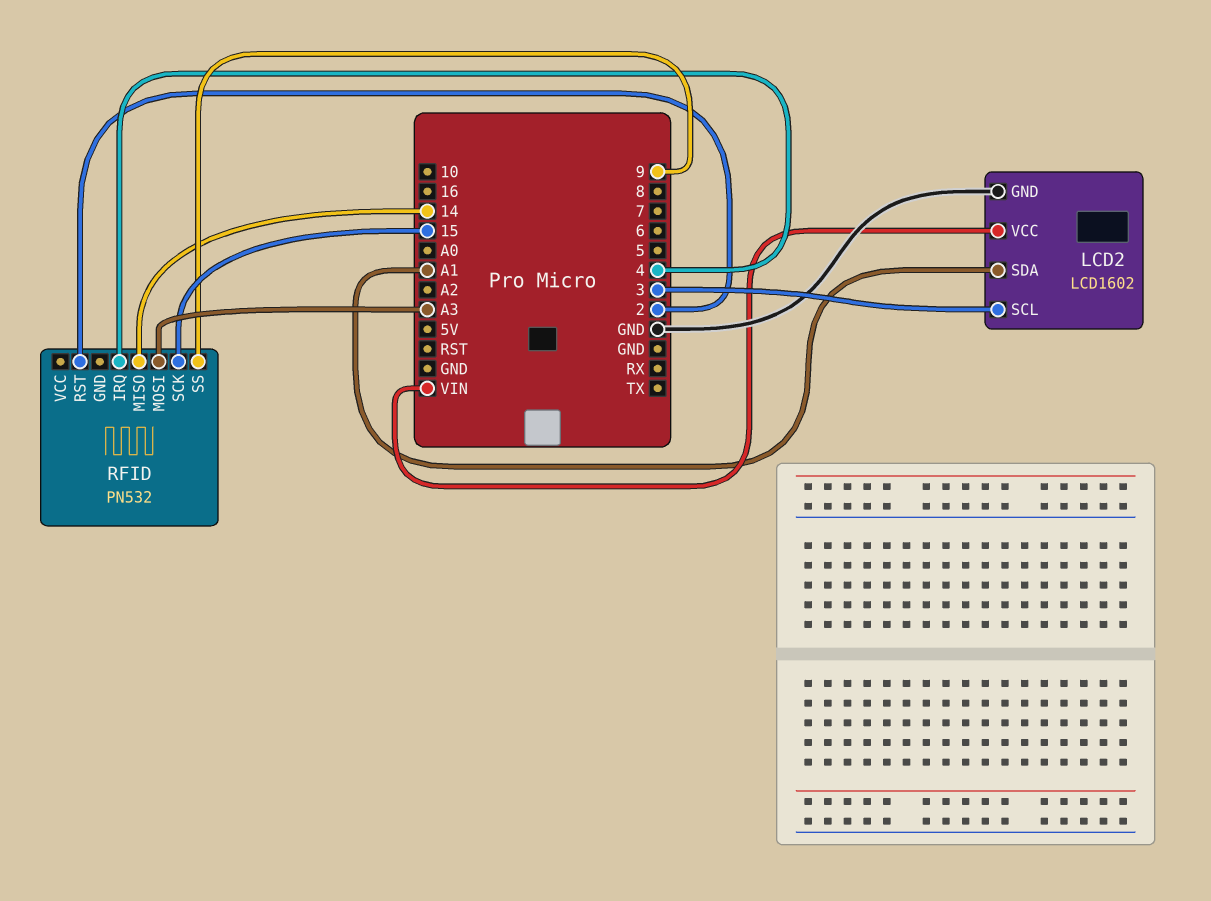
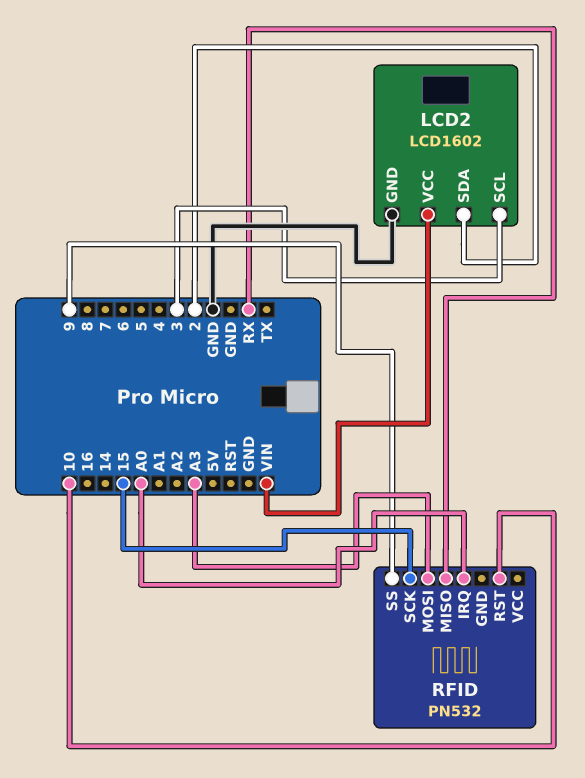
LCD2 pin SDA: A1 -> 2
RFID pin IRQ: 4 -> A0
RFID pin MISO: 14 -> RX
RFID pin RST: 2 -> 10

